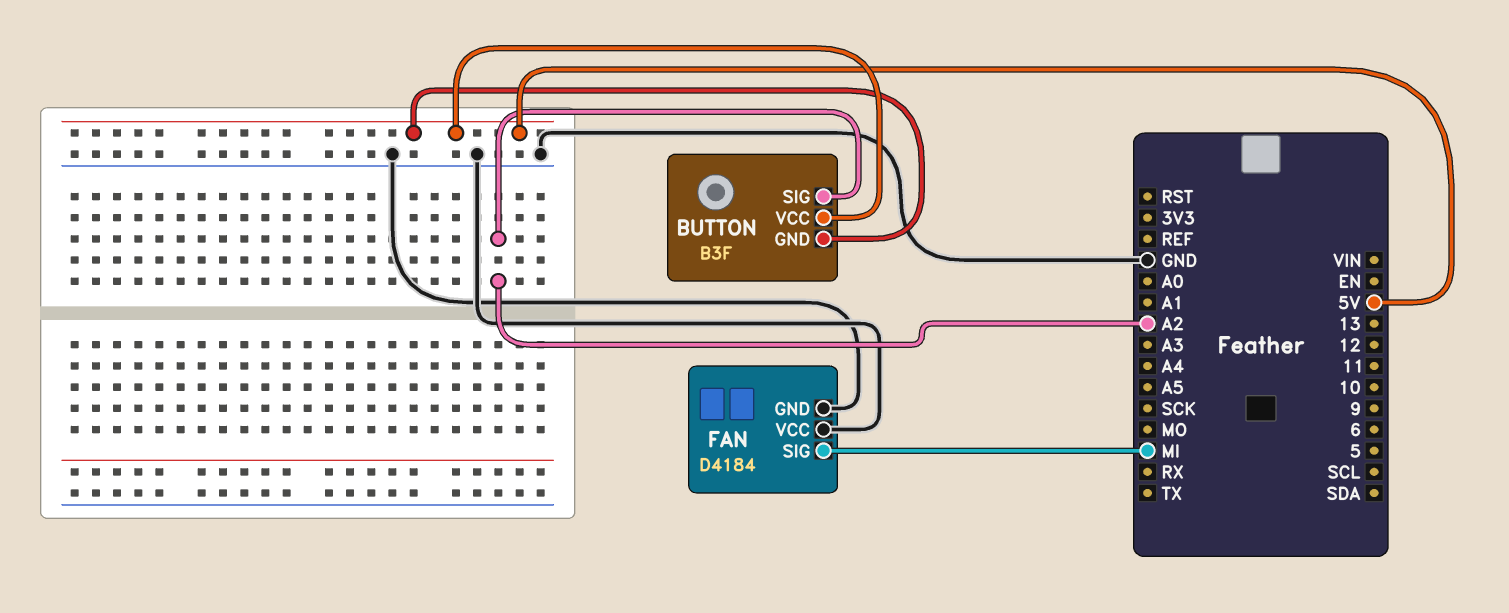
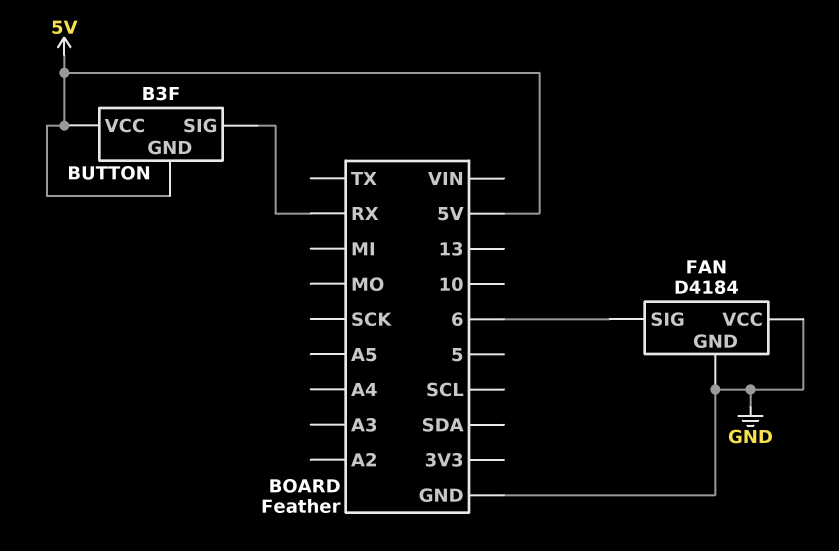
BUTTON pin SIG: A2 -> RX
FAN pin SIG: MI -> 6

